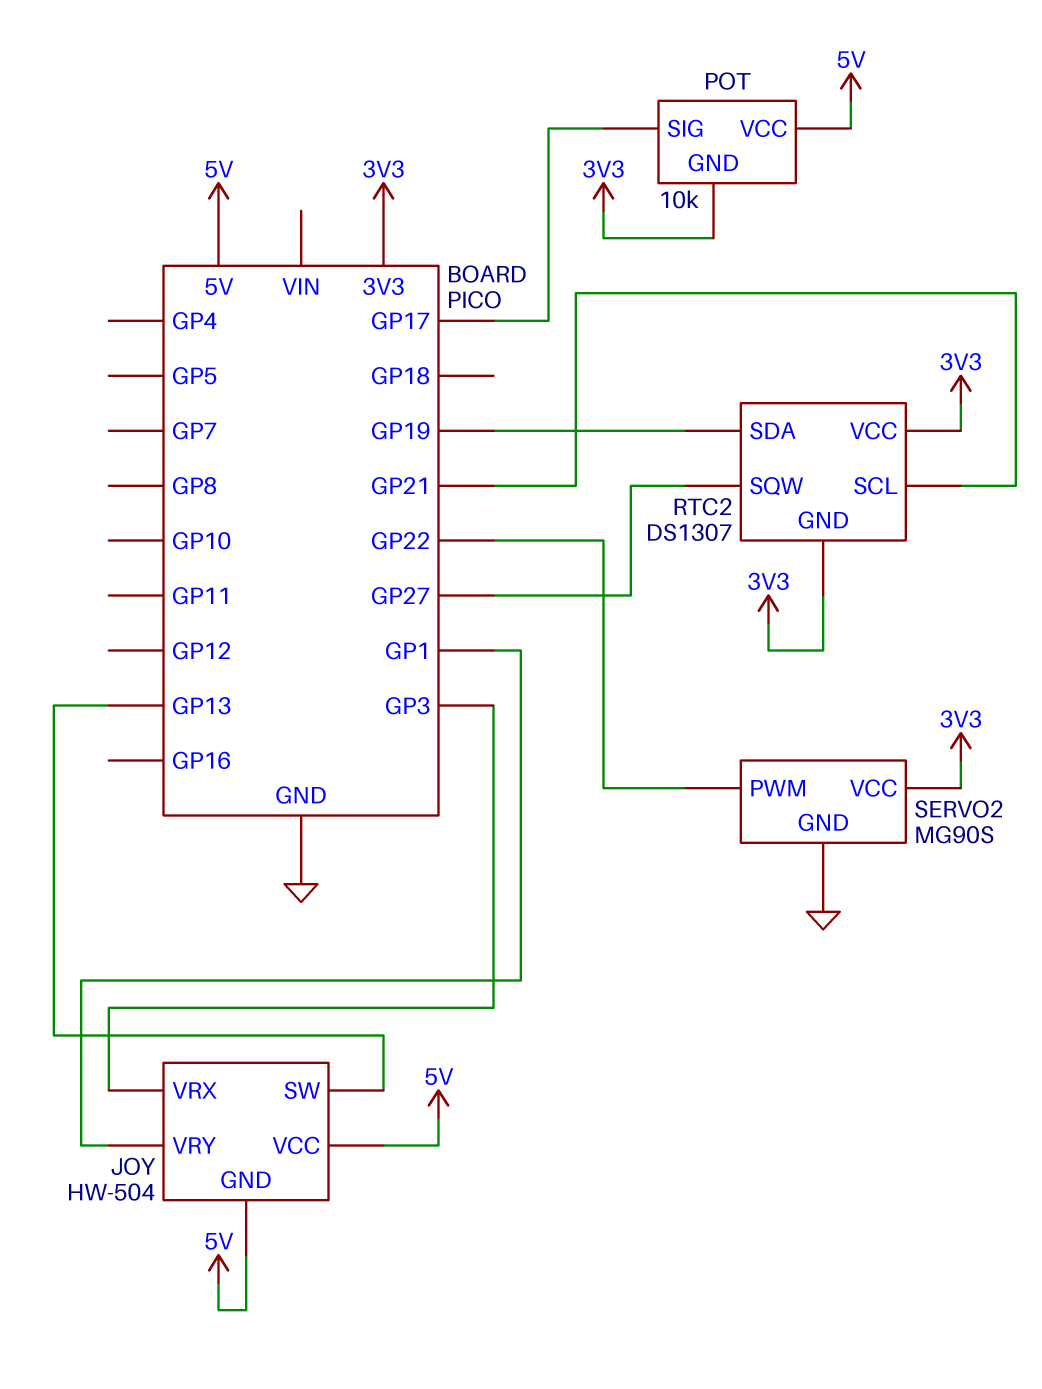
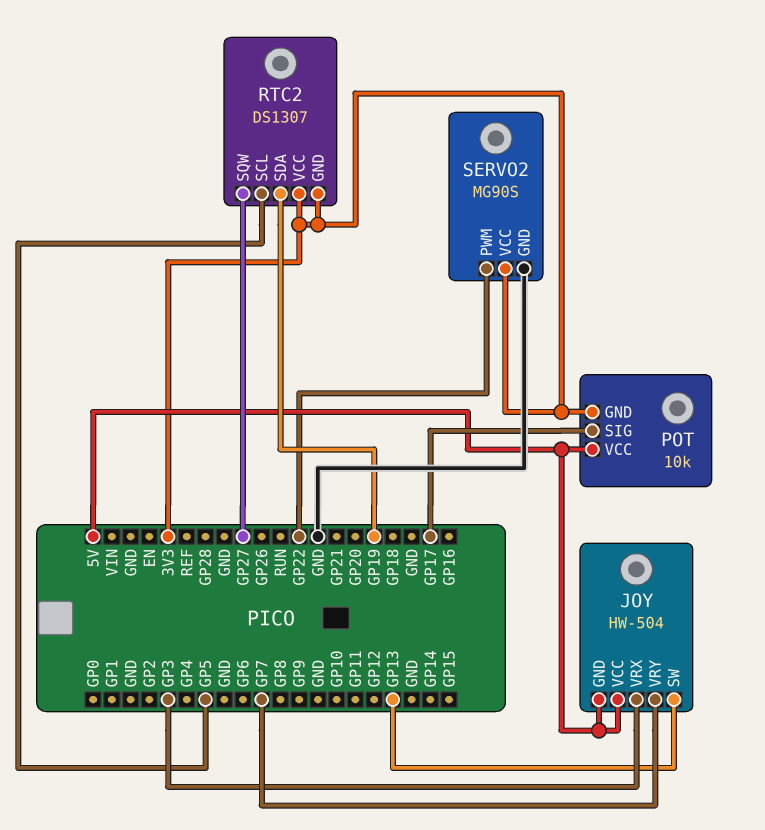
JOY pin VRY: GP1 -> GP7
RTC2 pin SCL: GP21 -> GP5

